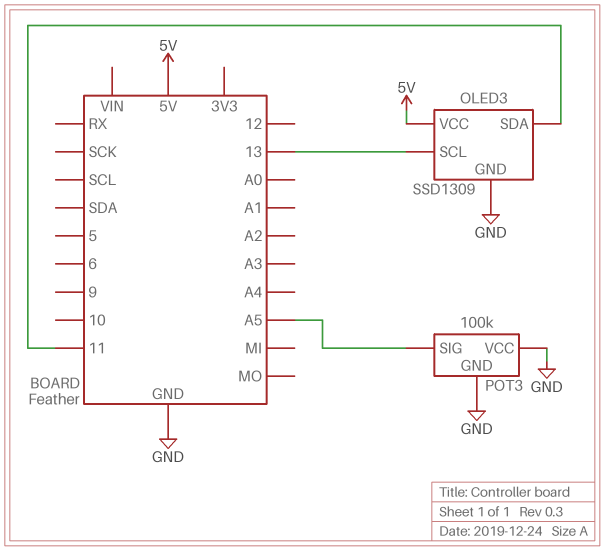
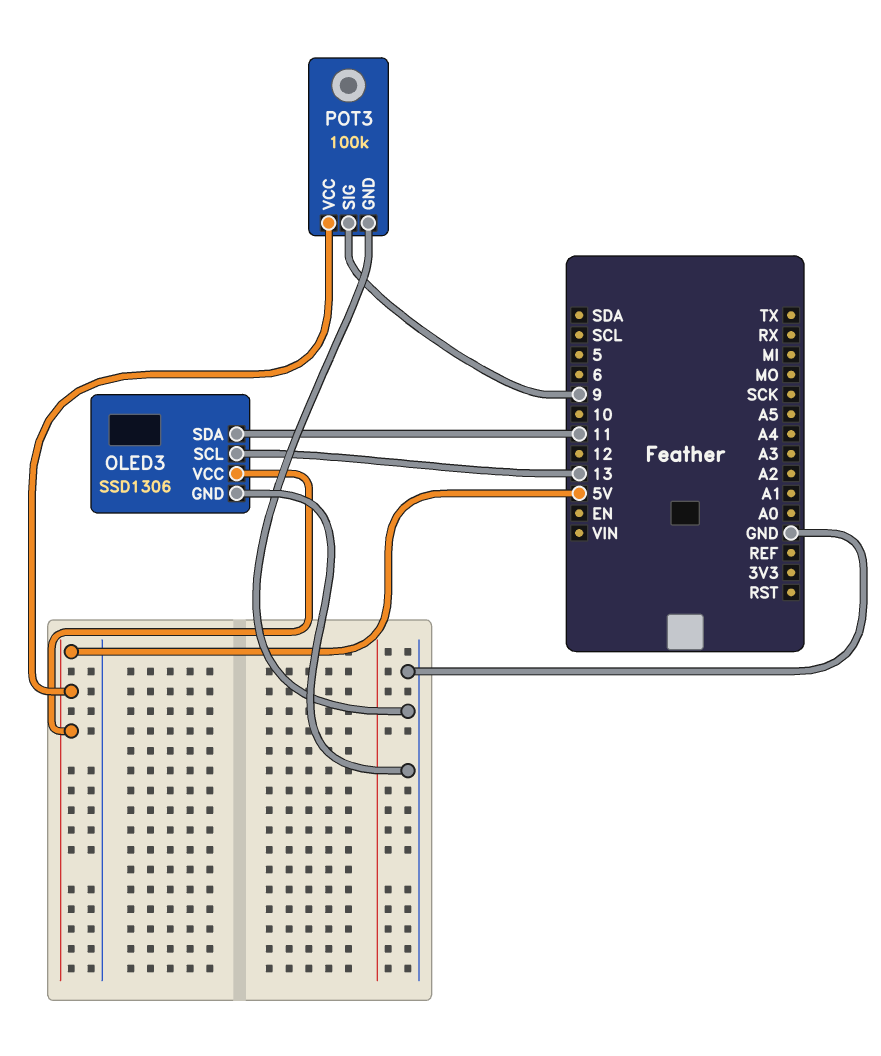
OLED3: SSD1309 -> SSD1306
POT3 pin SIG: A5 -> 9
POT3 pin VCC: GND -> 5V

